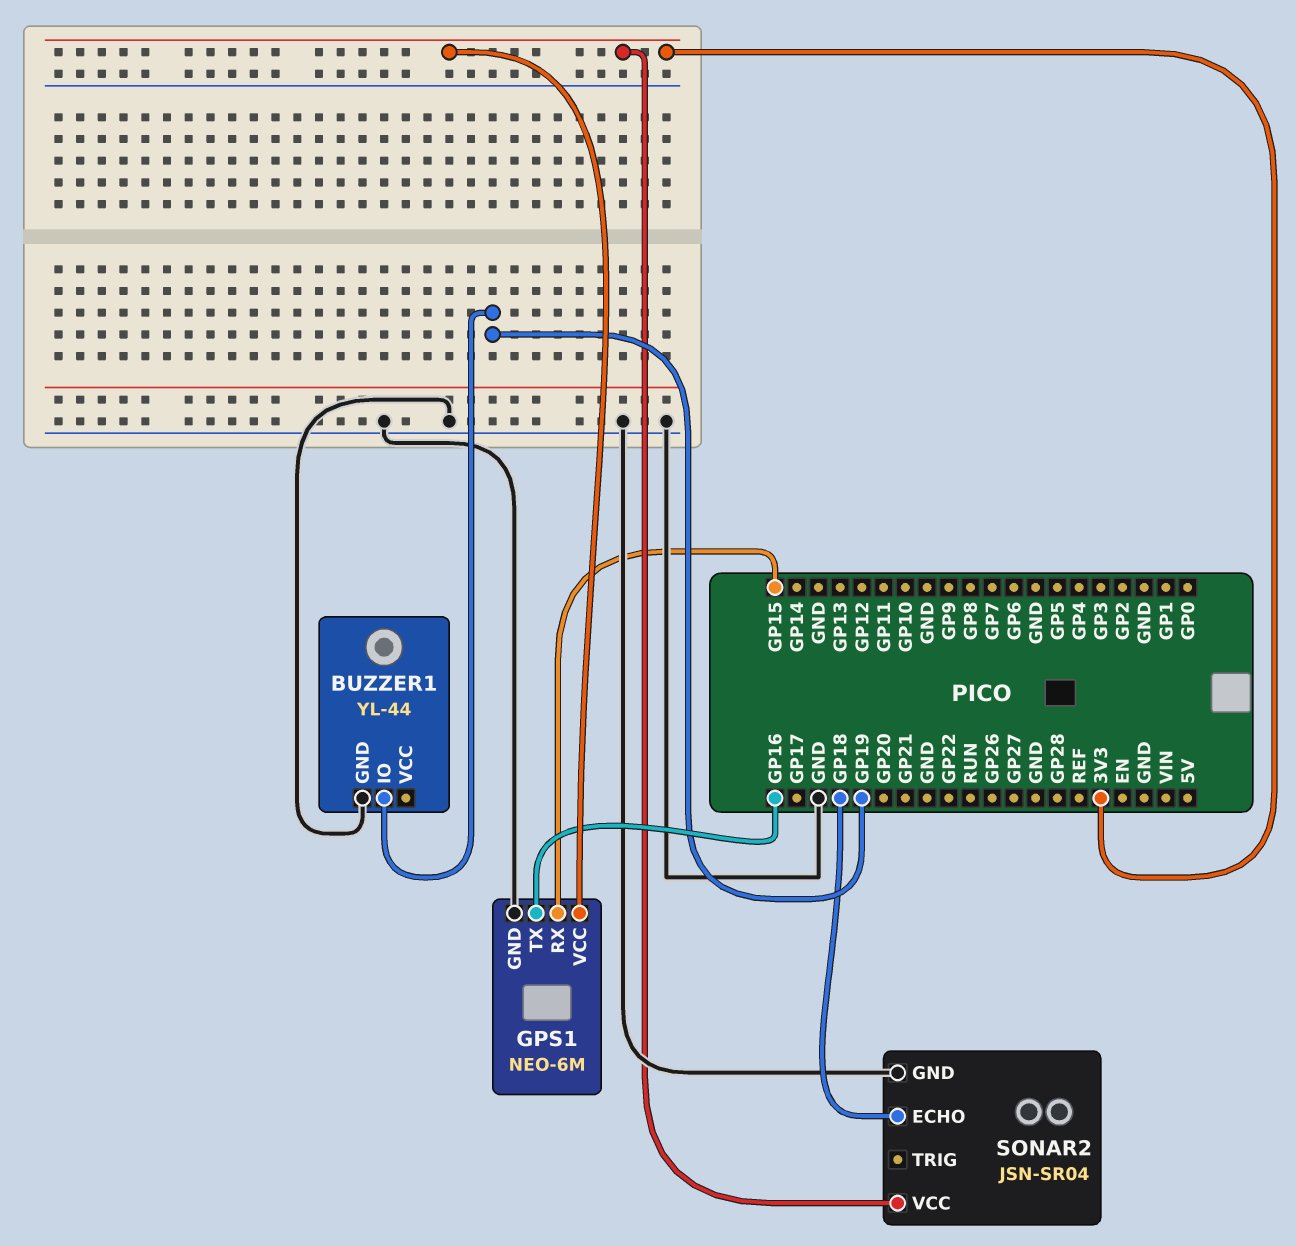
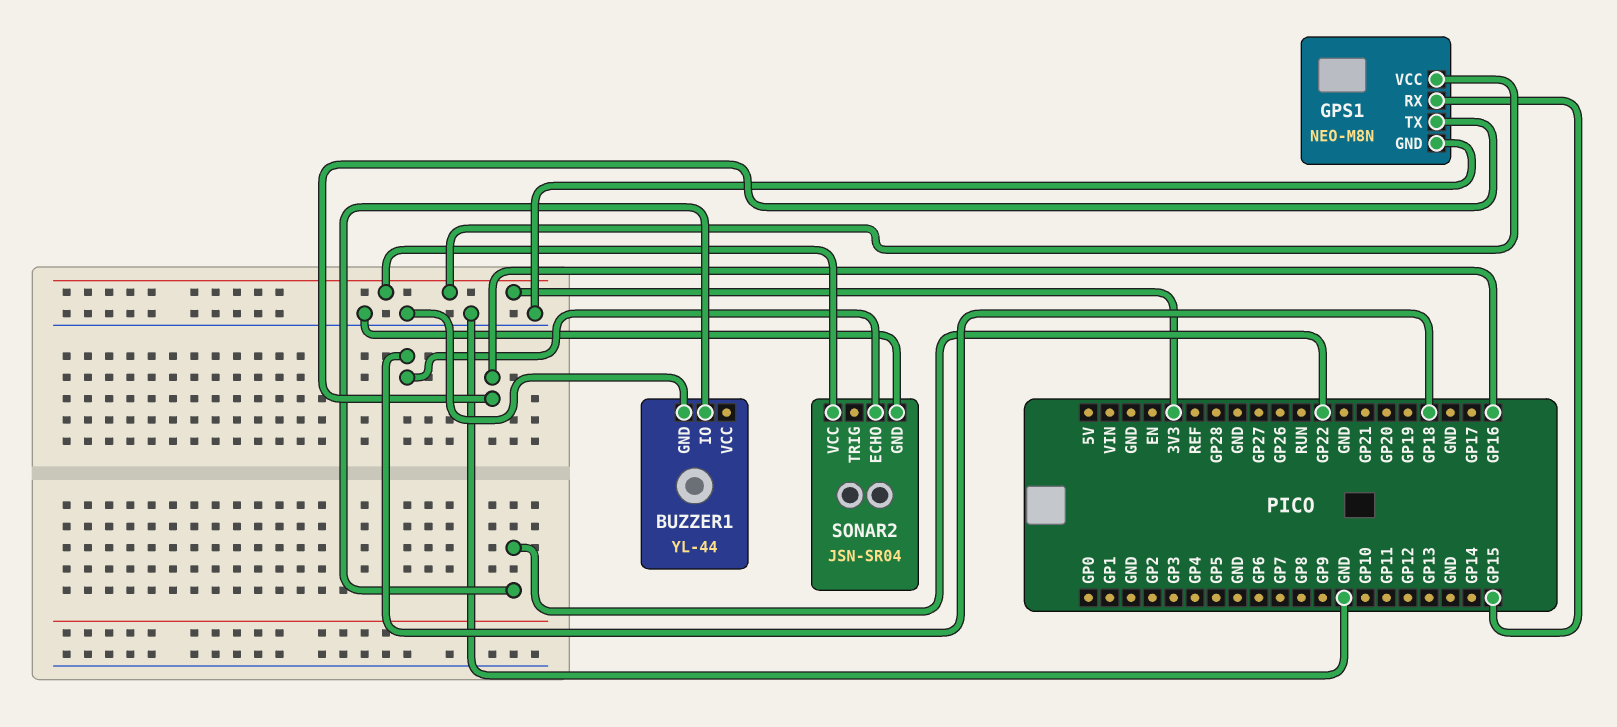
BUZZER1 pin IO: GP19 -> GP22
GPS1: NEO-6M -> NEO-M8N

